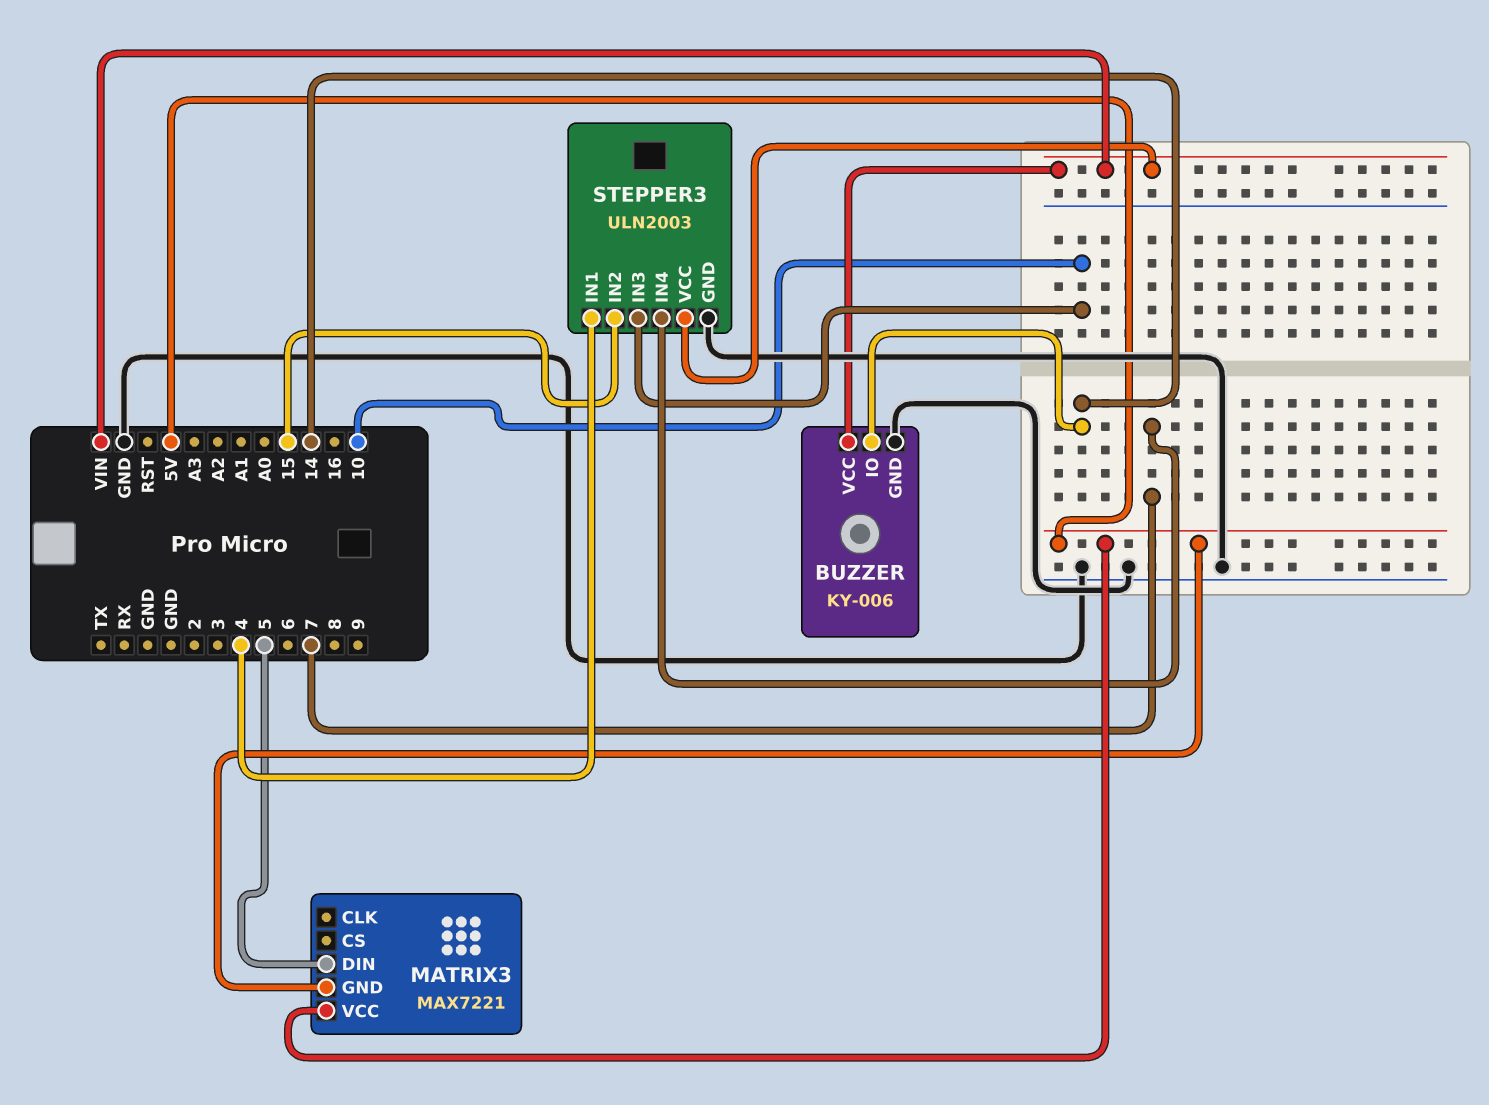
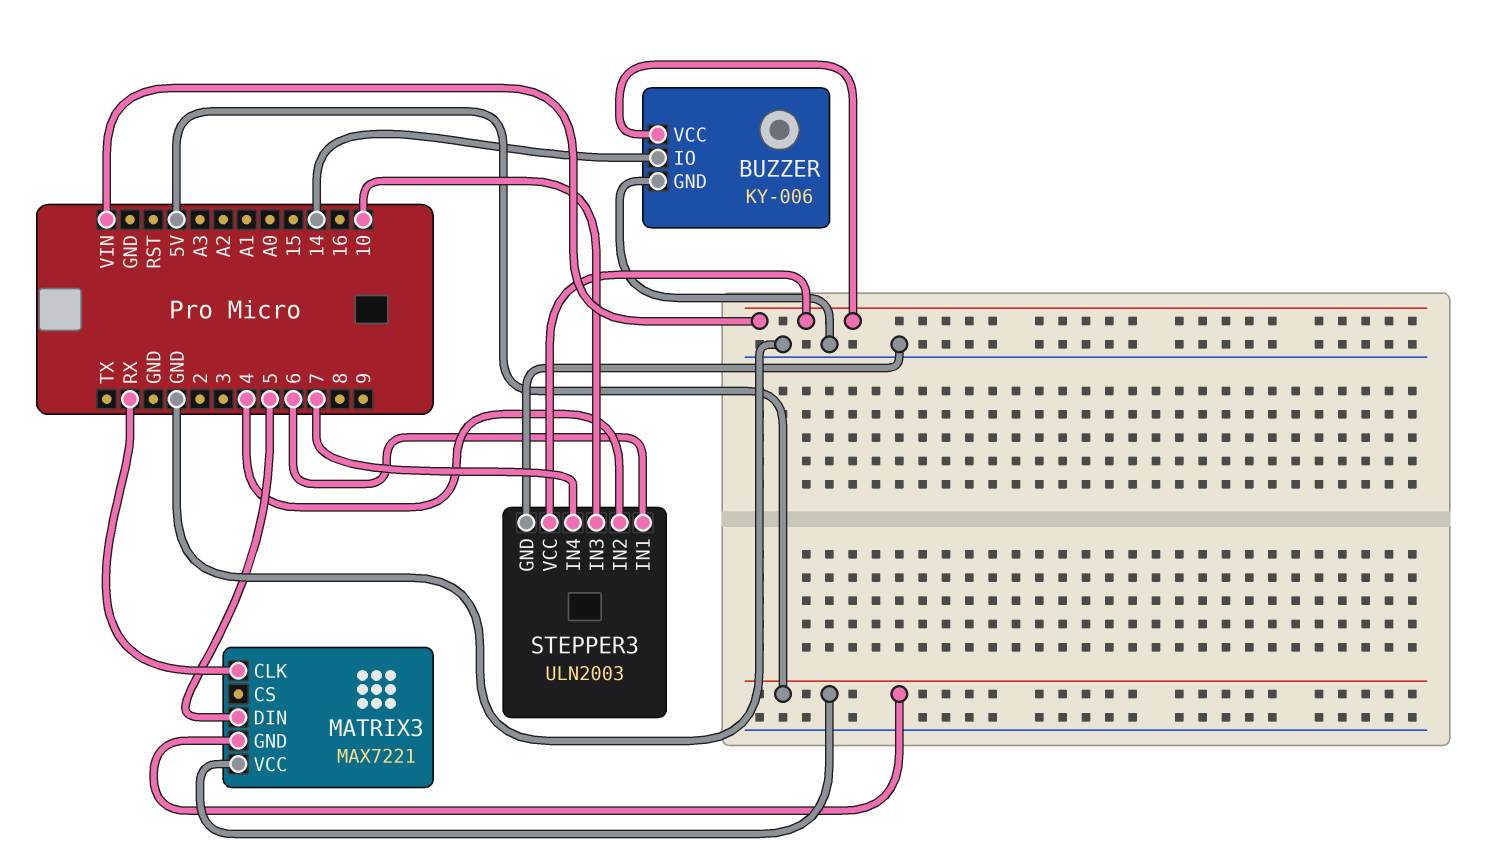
MATRIX3 pin CLK: none -> RX
STEPPER3 pin IN1: 4 -> 6
STEPPER3 pin IN2: 15 -> 4

